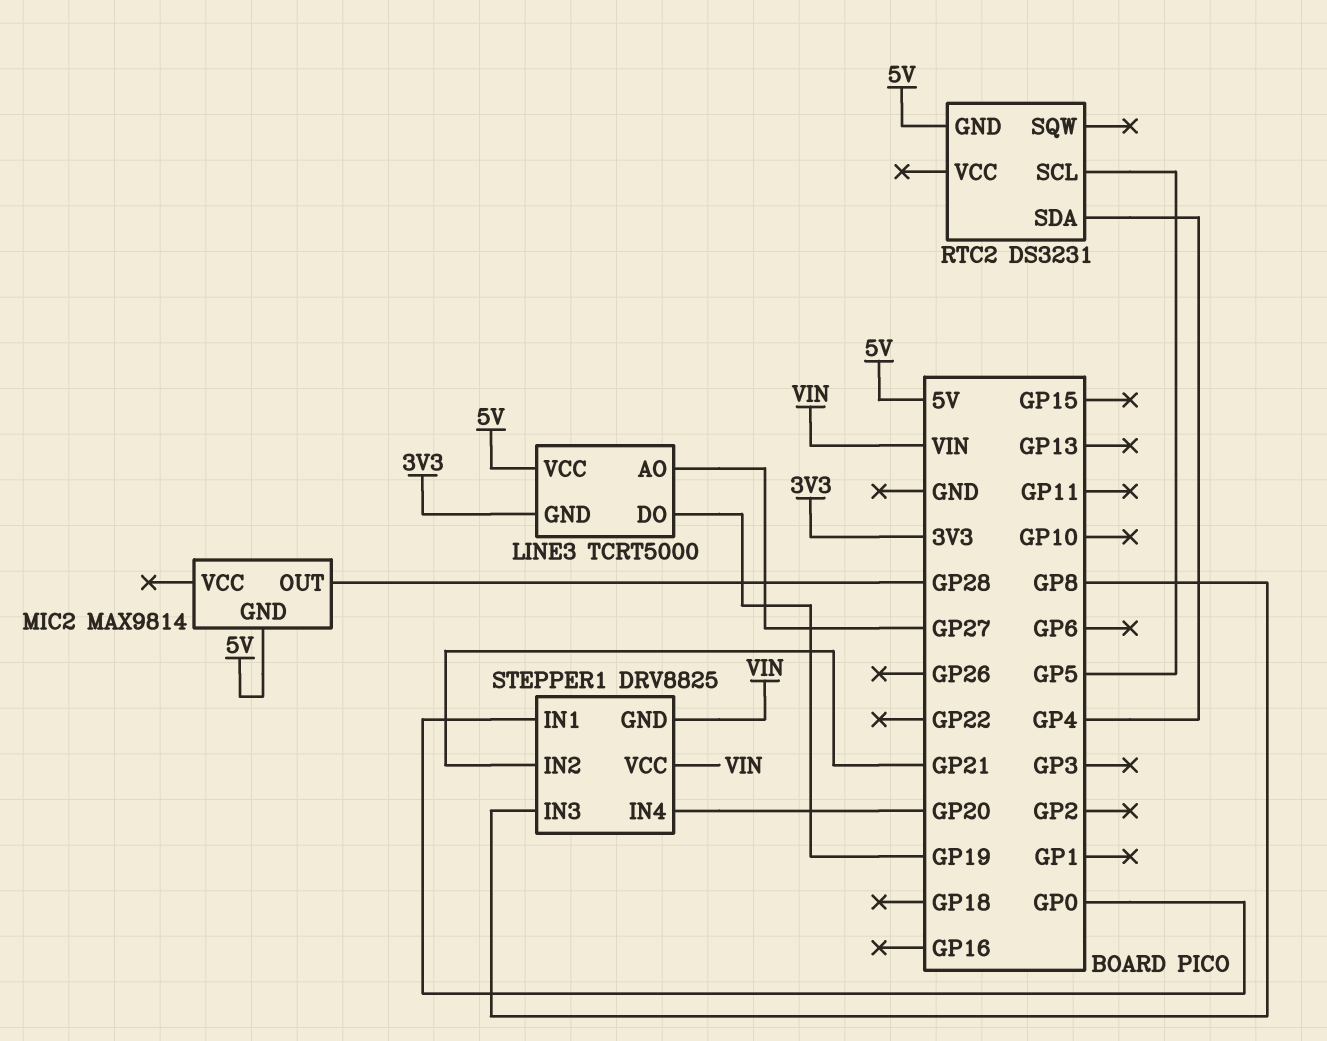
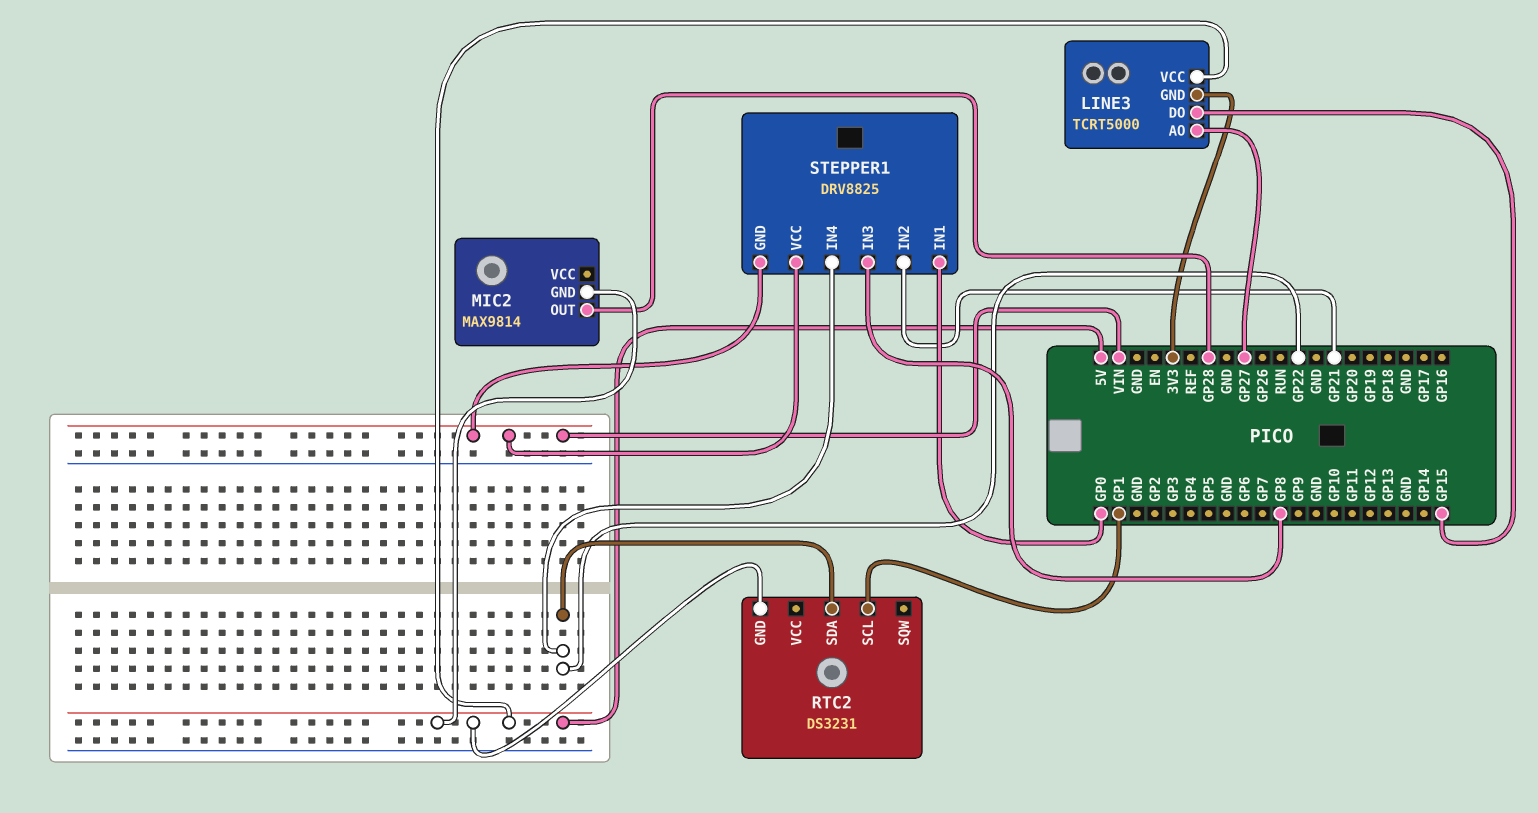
LINE3 pin DO: GP19 -> GP15
RTC2 pin SCL: GP5 -> GP1
RTC2 pin SDA: GP4 -> GP22
STEPPER1 pin IN4: GP20 -> GP22

